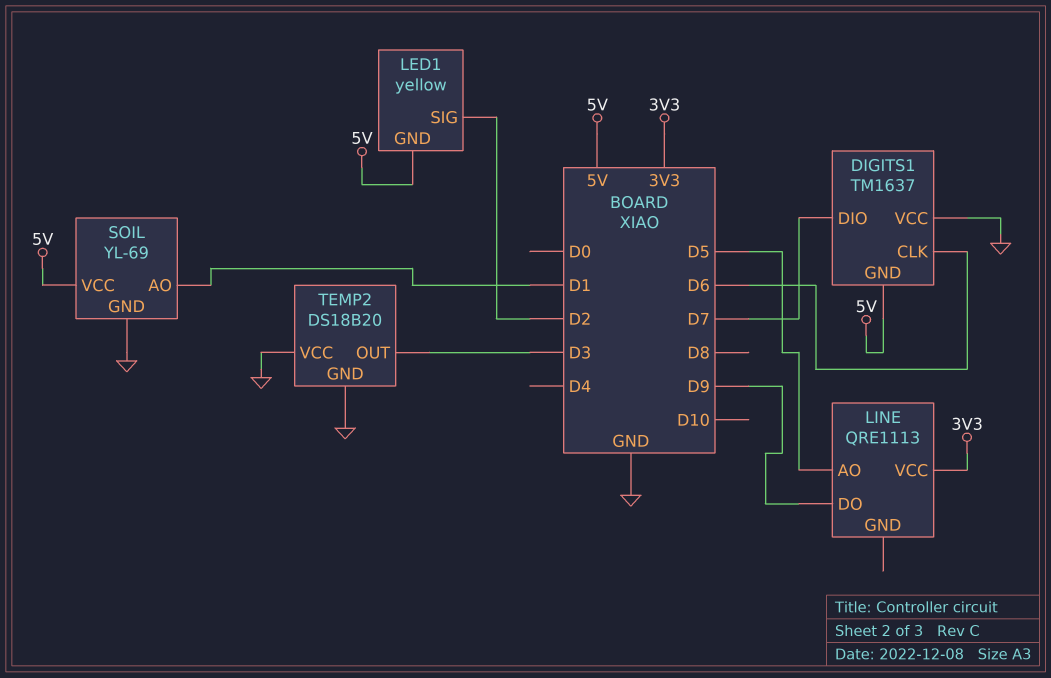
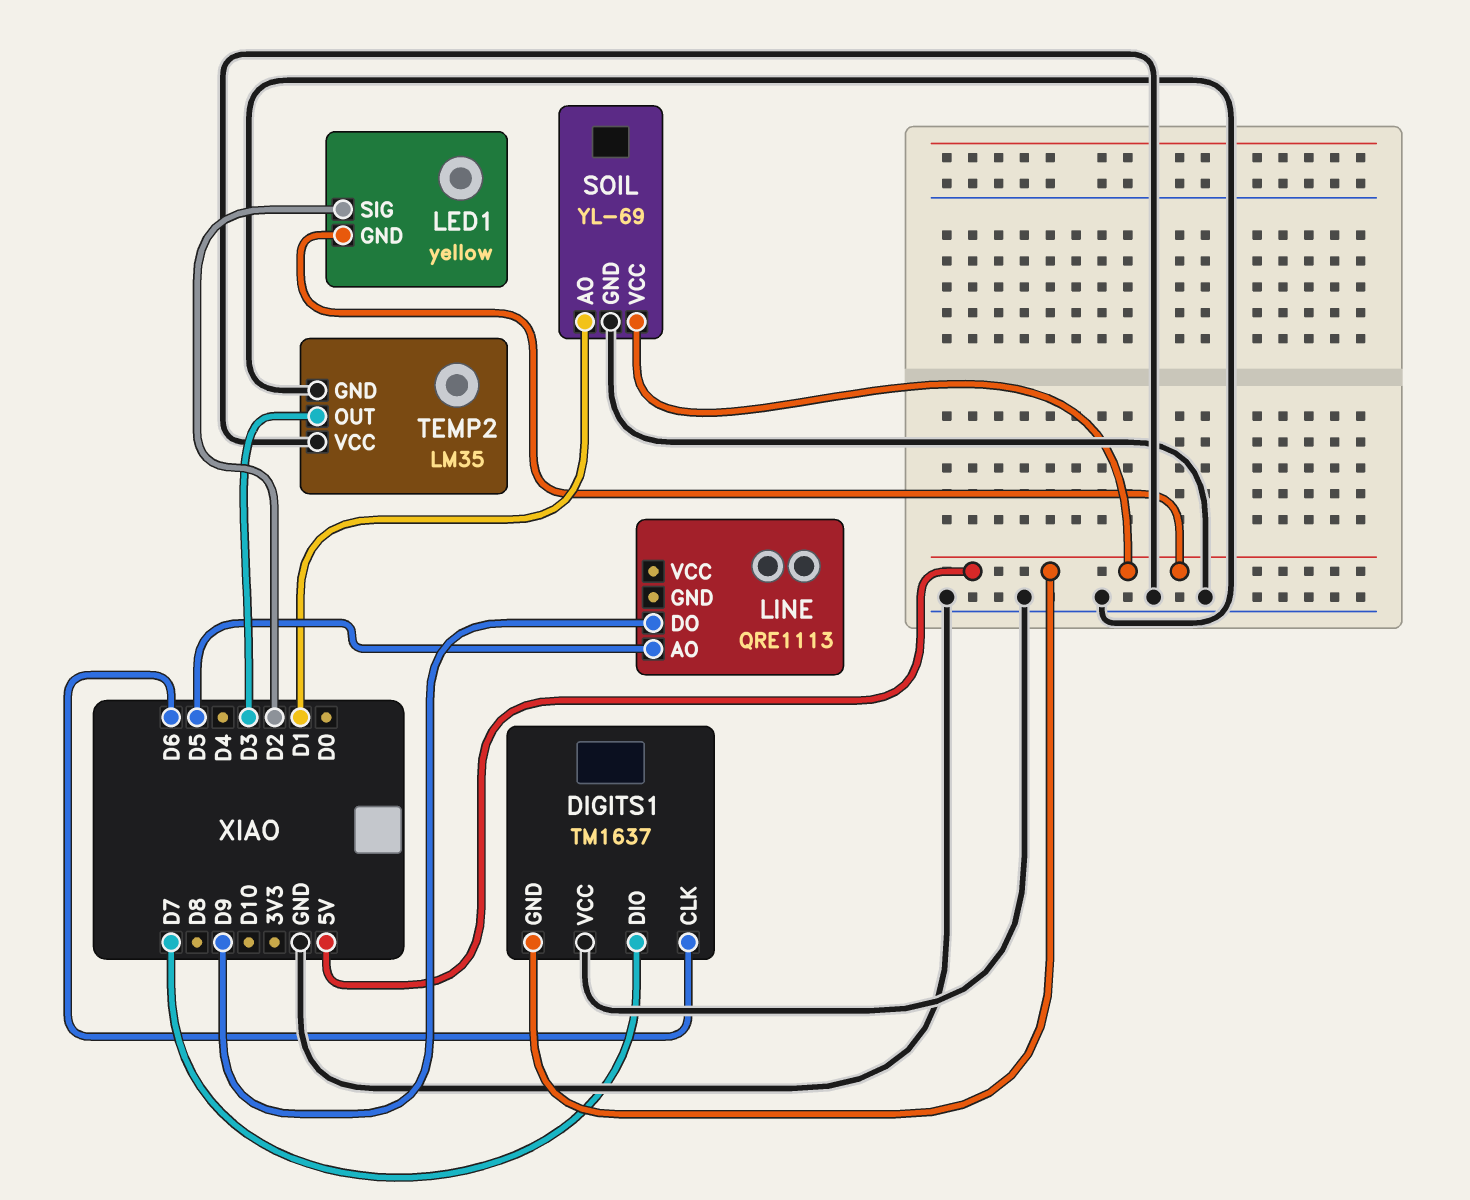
LINE pin VCC: 3V3 -> none
TEMP2: DS18B20 -> LM35

